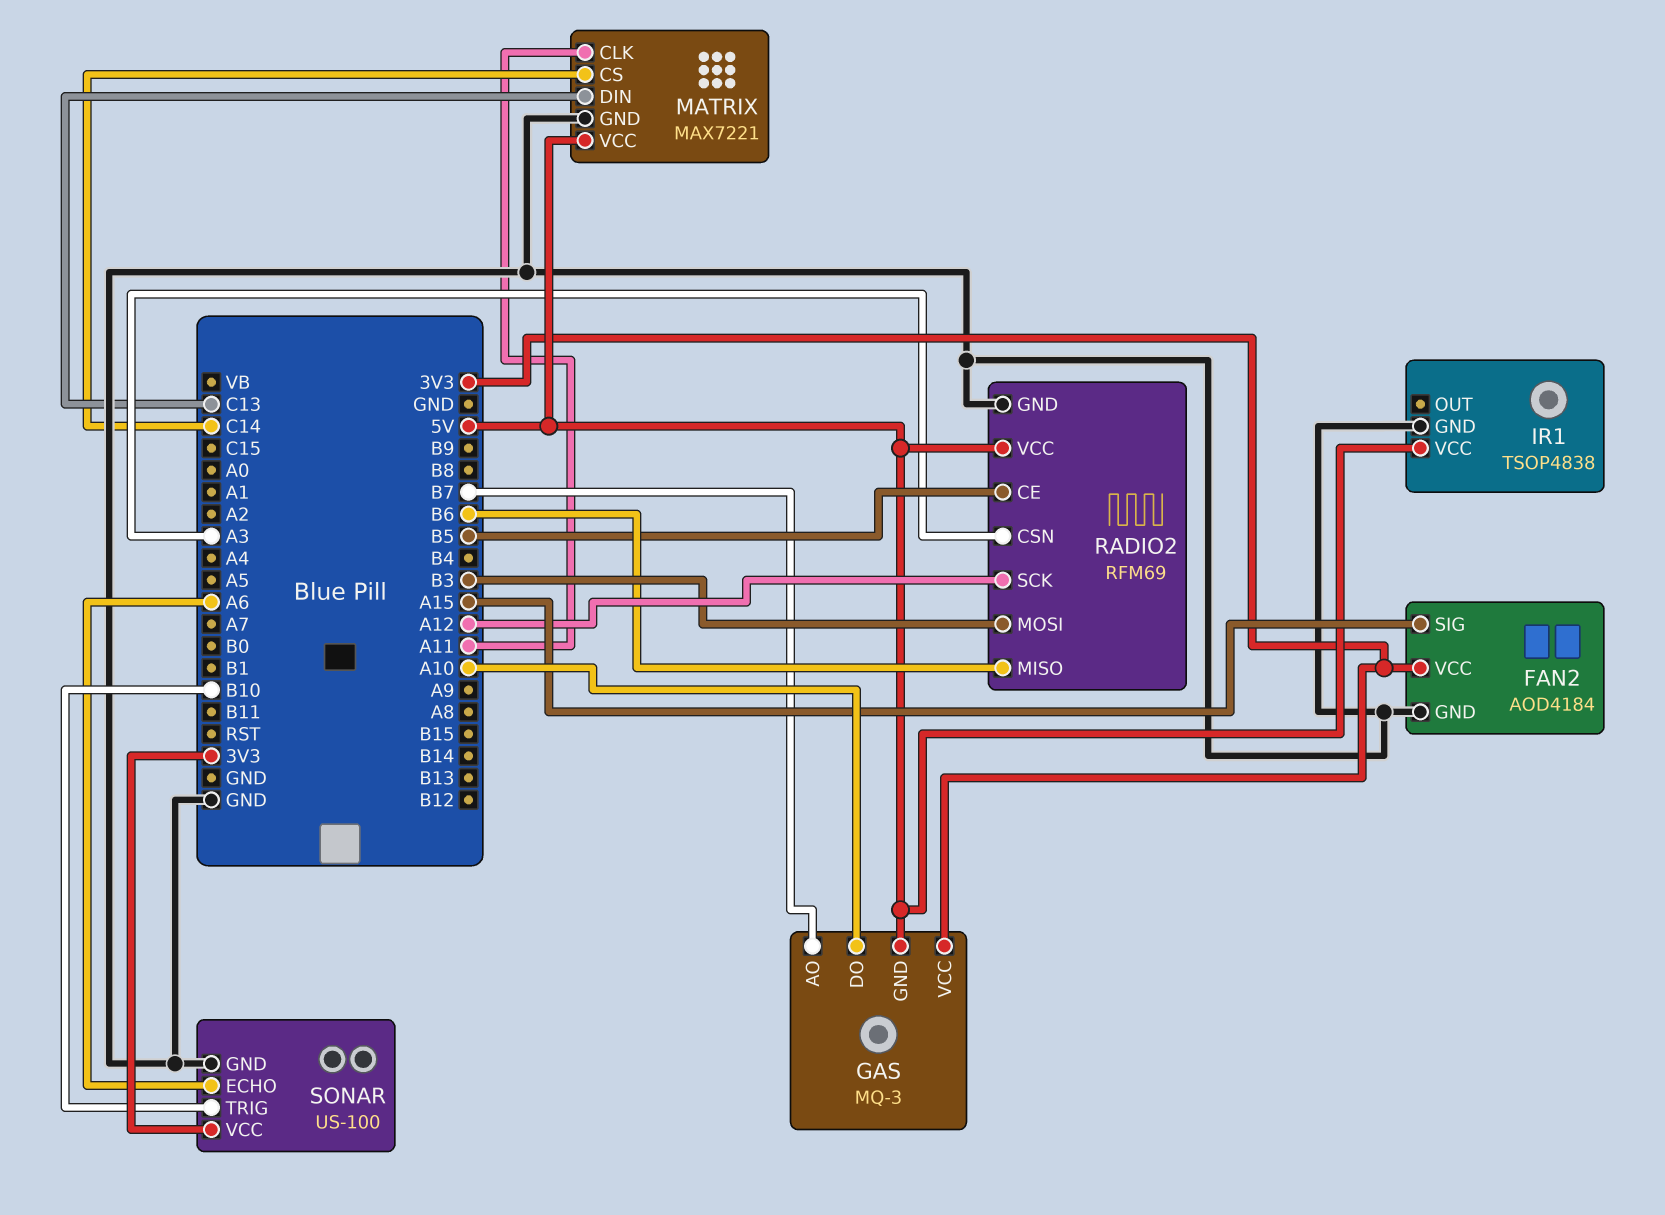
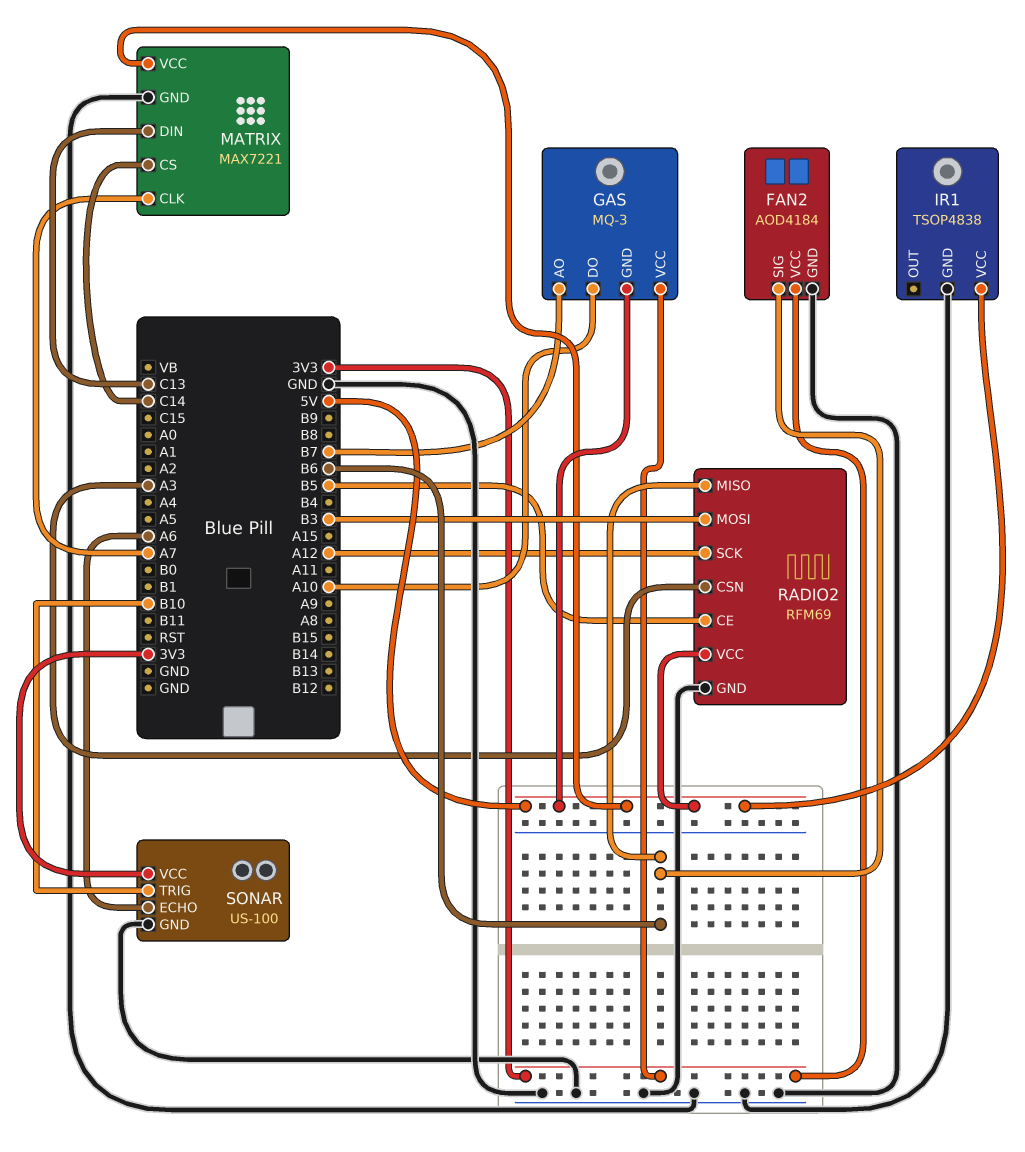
FAN2 pin SIG: A15 -> B6
MATRIX pin CLK: A11 -> A7

